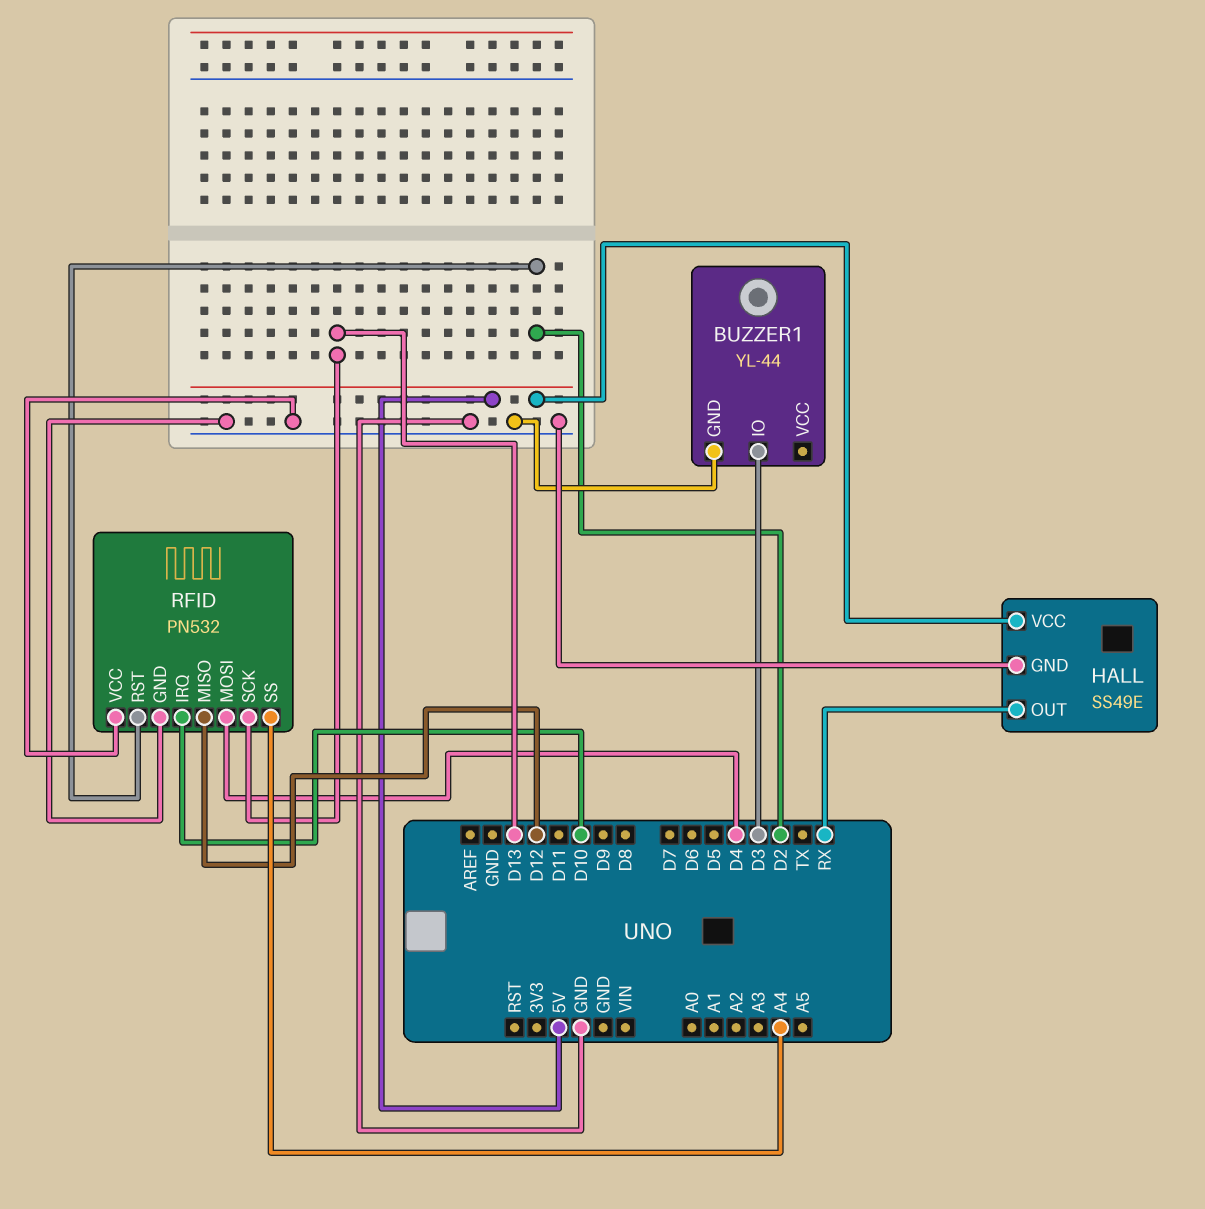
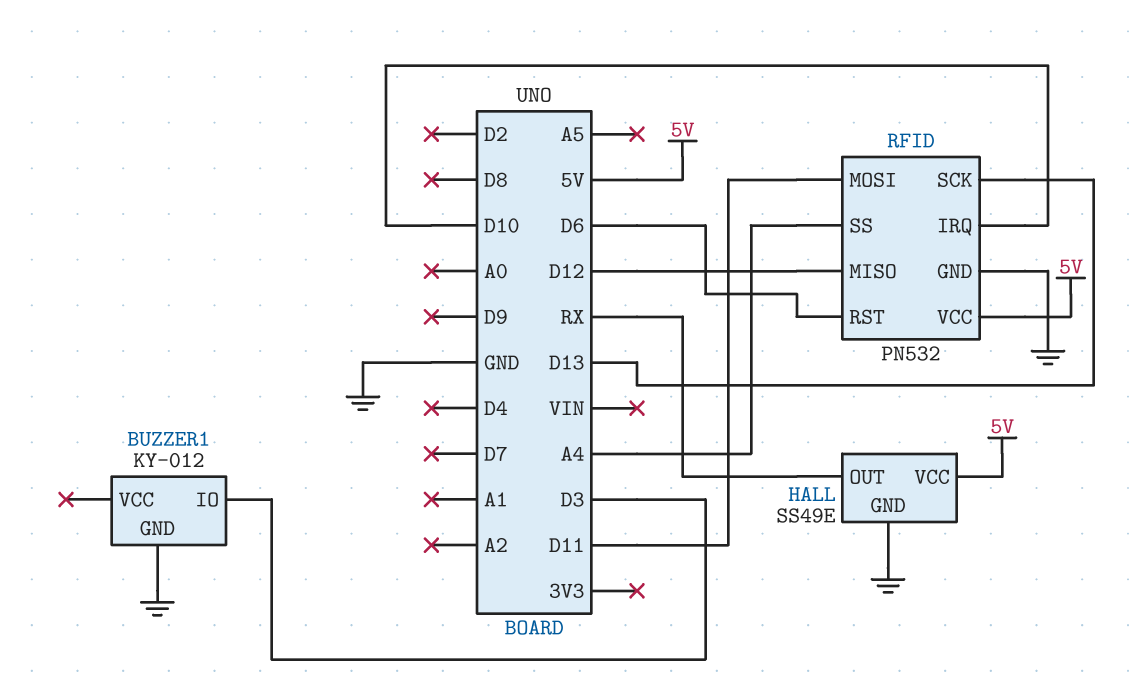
BUZZER1: YL-44 -> KY-012
RFID pin MOSI: D4 -> D11
RFID pin RST: D2 -> D6
RFID pin VCC: GND -> 5V

